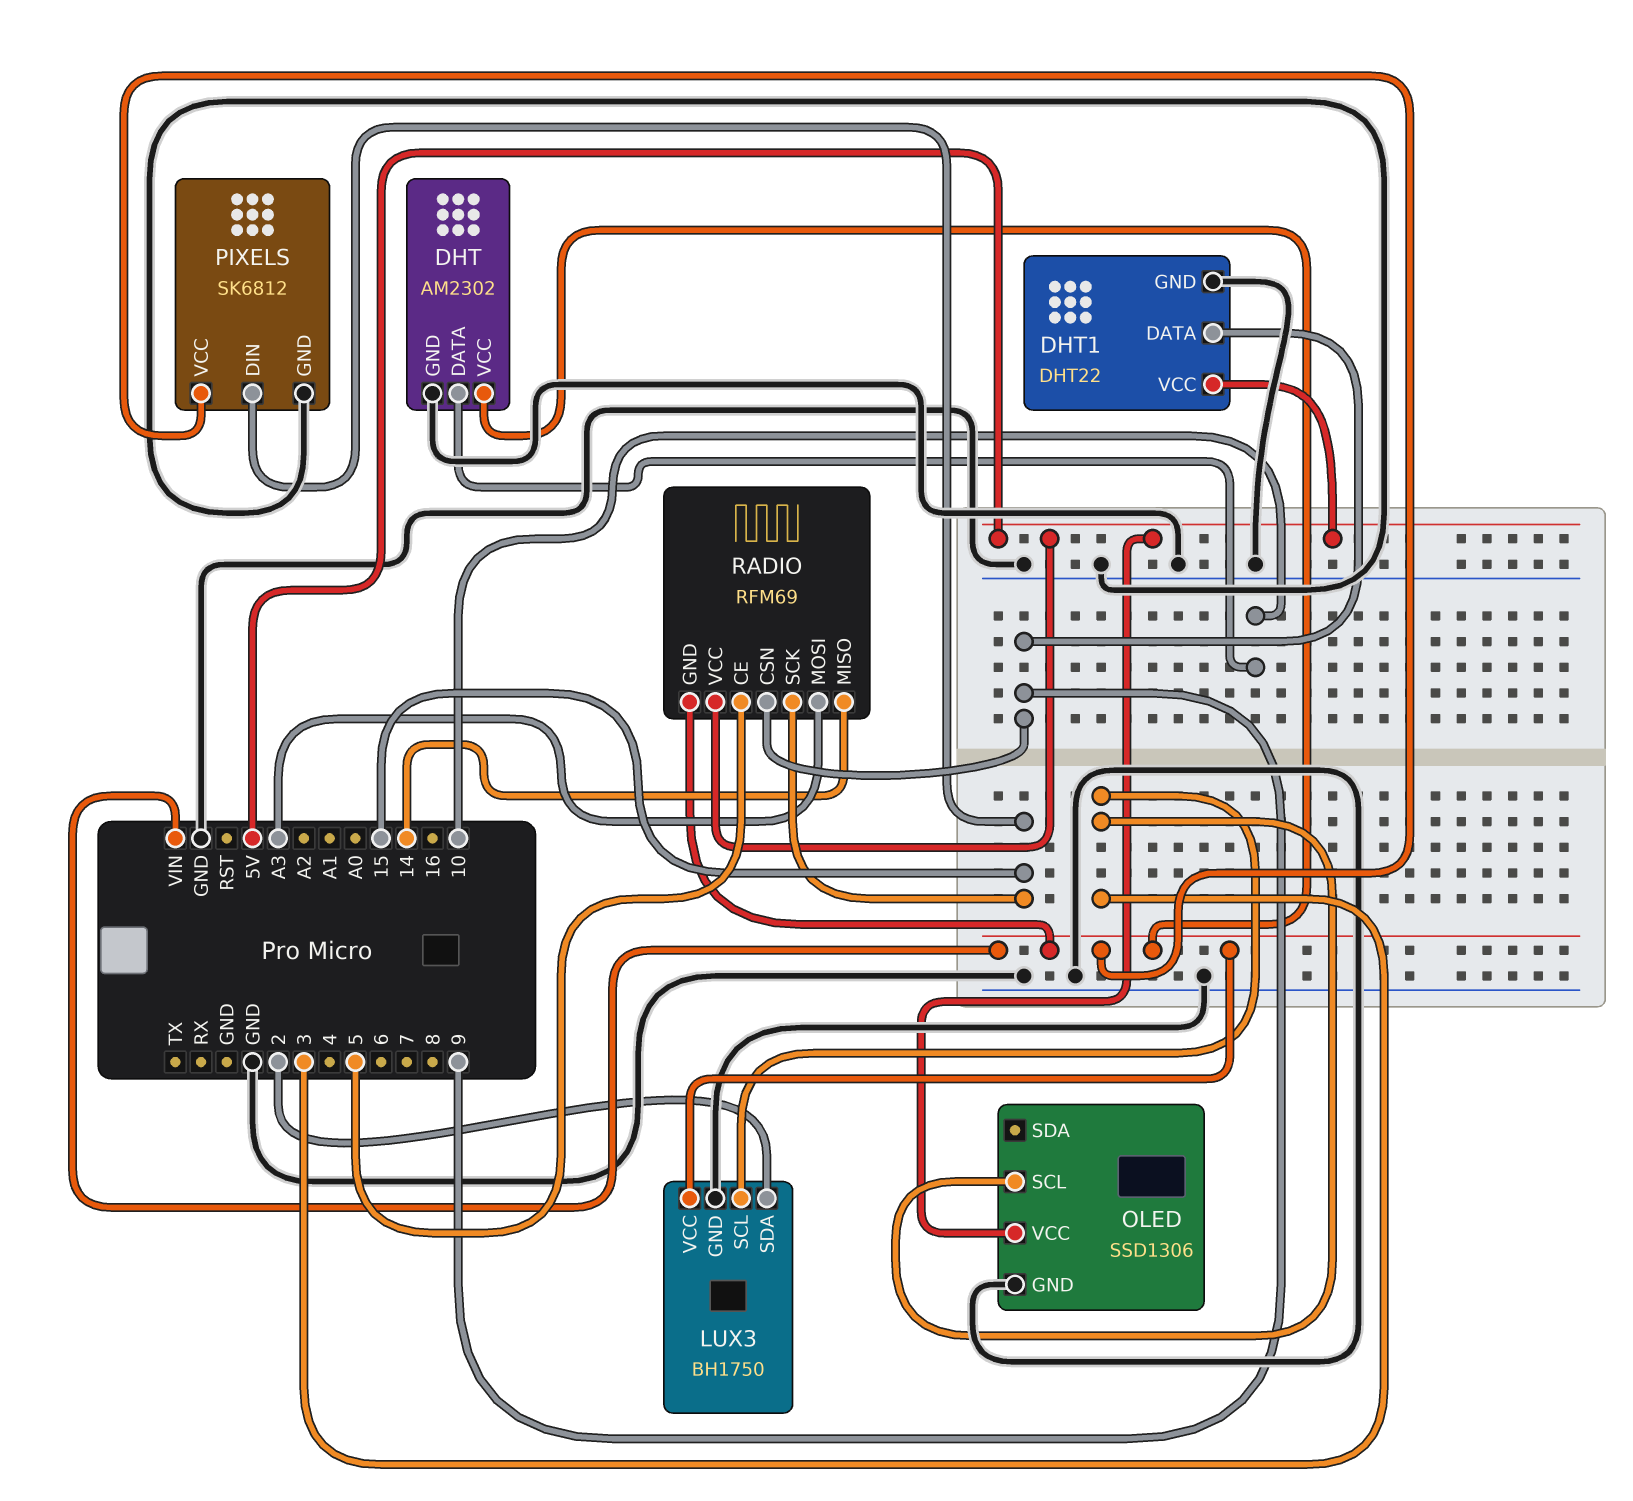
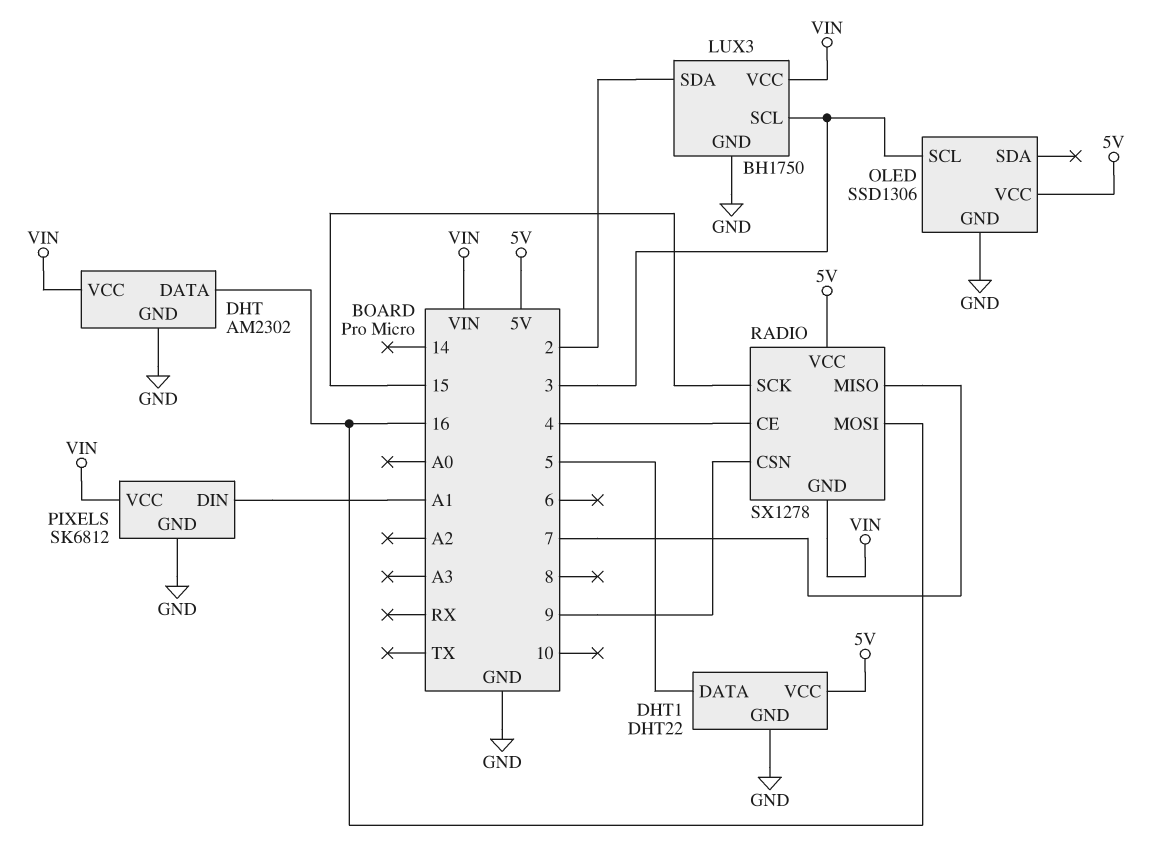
DHT pin DATA: 10 -> 16
DHT1 pin DATA: 9 -> 5
PIXELS pin DIN: 15 -> A1
RADIO: RFM69 -> SX1278
RADIO pin CE: 5 -> 4
RADIO pin MISO: 14 -> 7
RADIO pin MOSI: A3 -> 16

